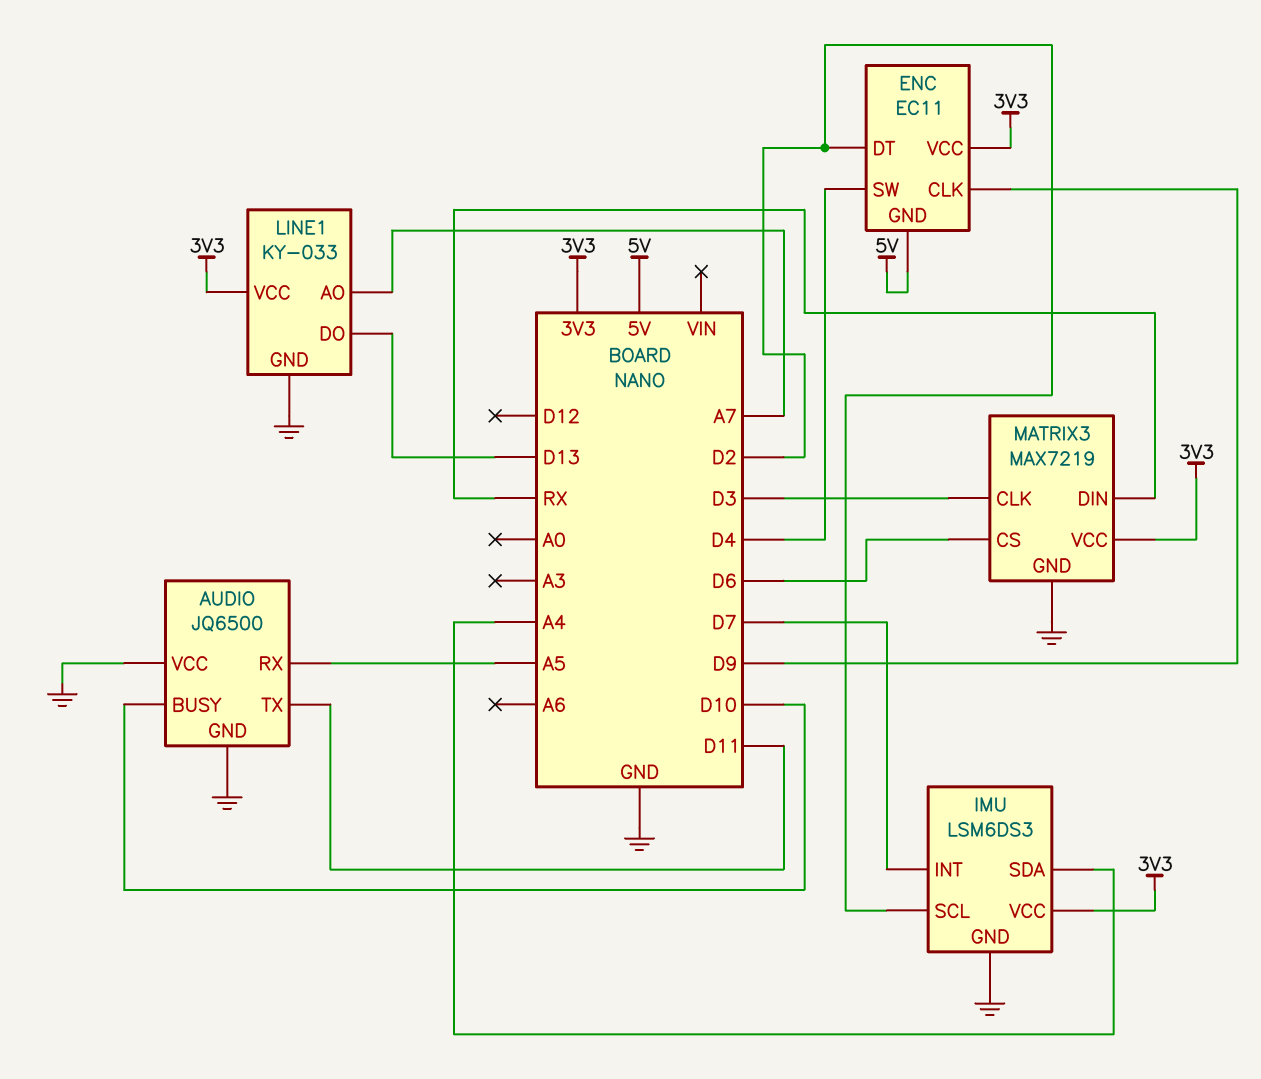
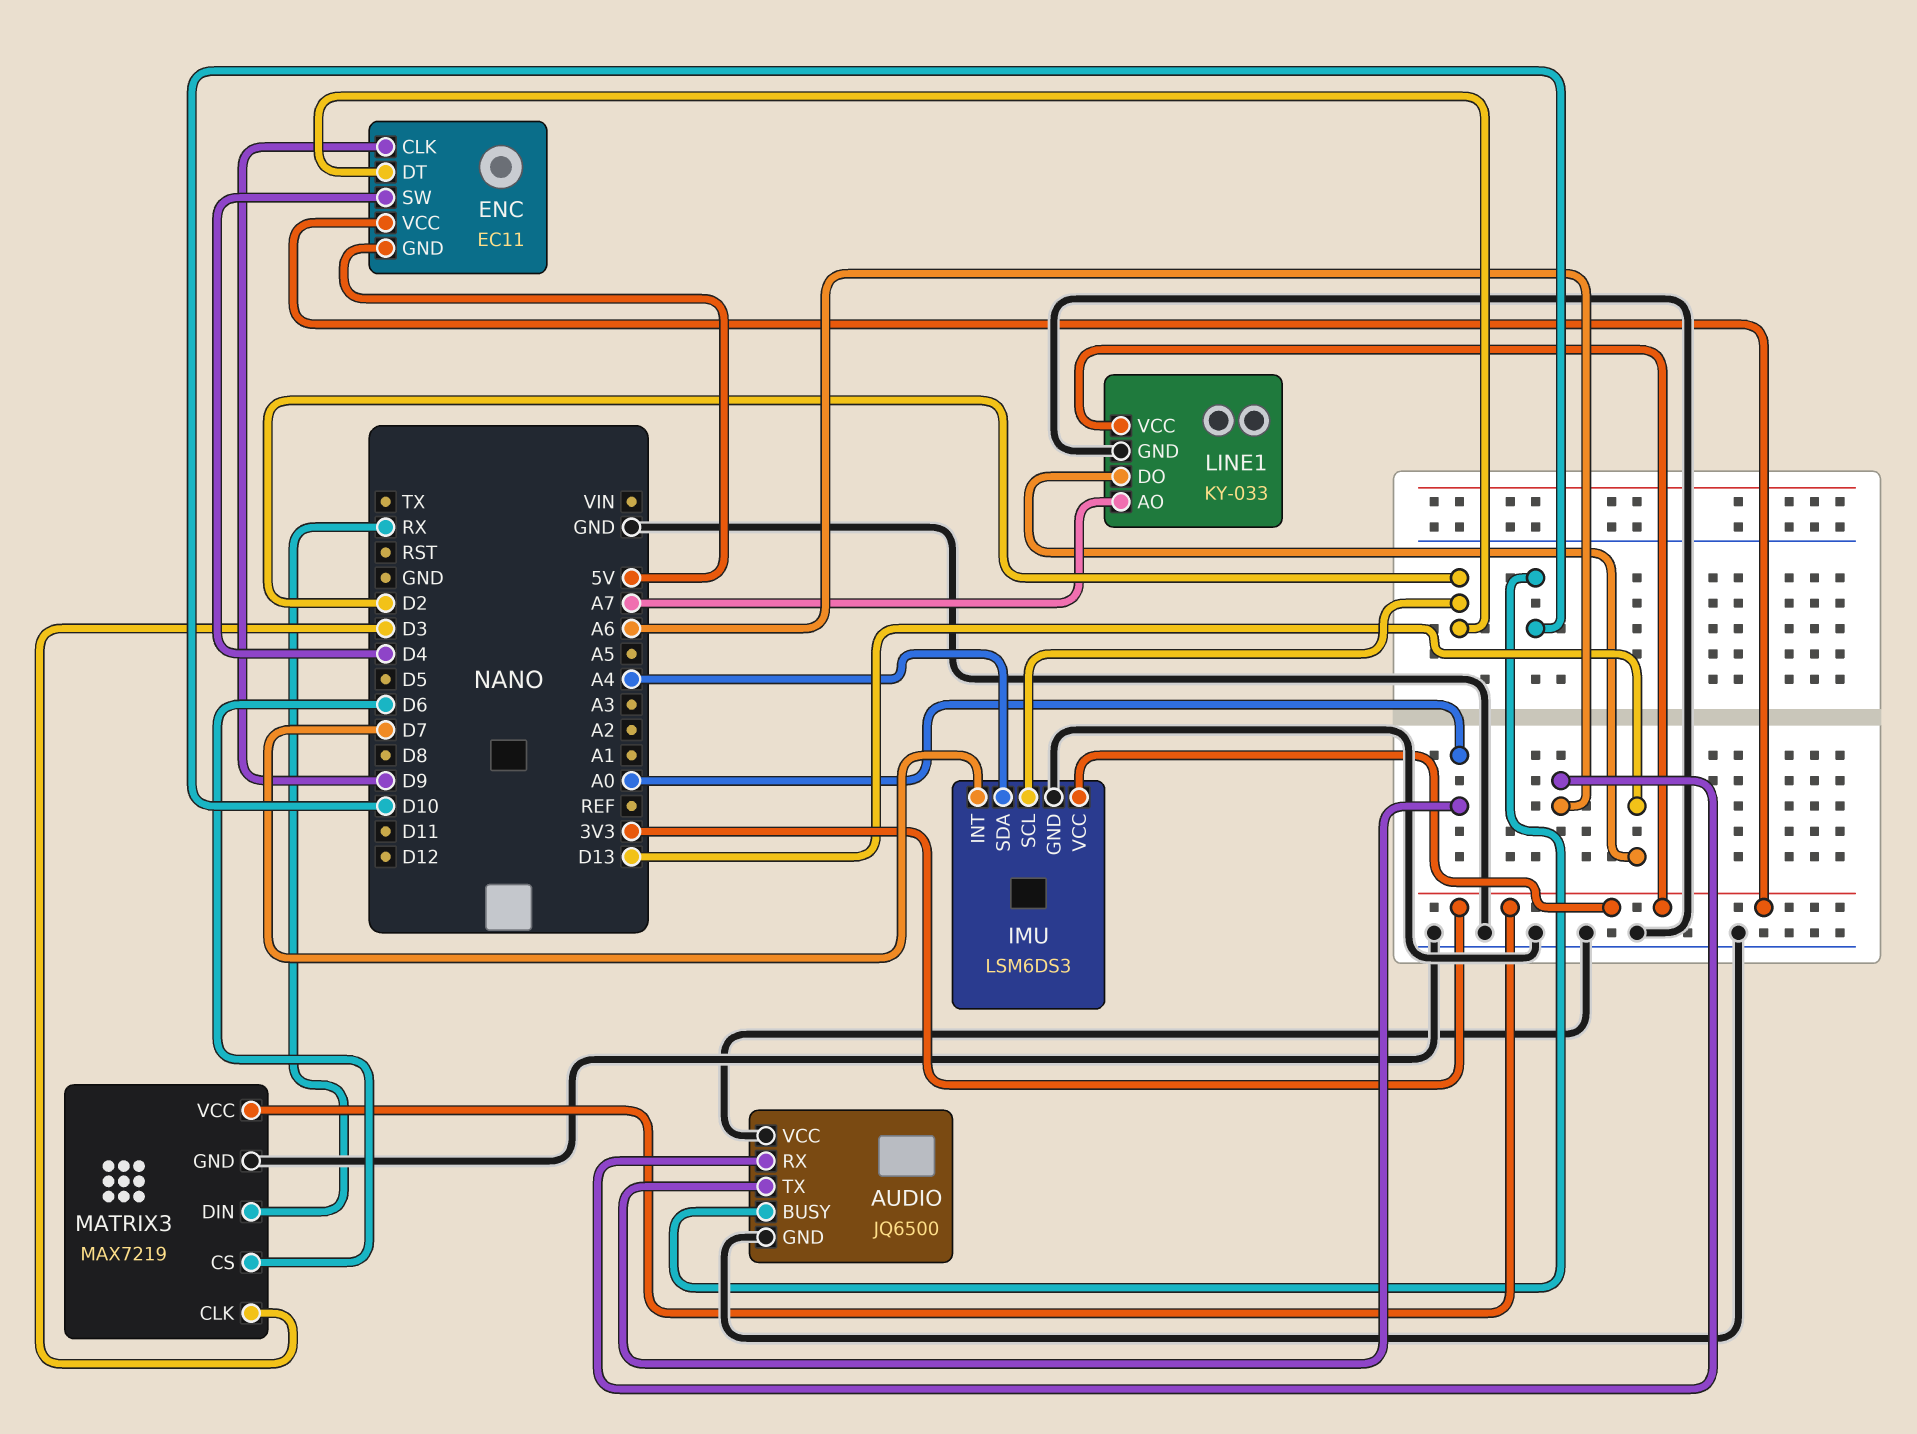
AUDIO pin RX: A5 -> A6
AUDIO pin TX: D11 -> A0

